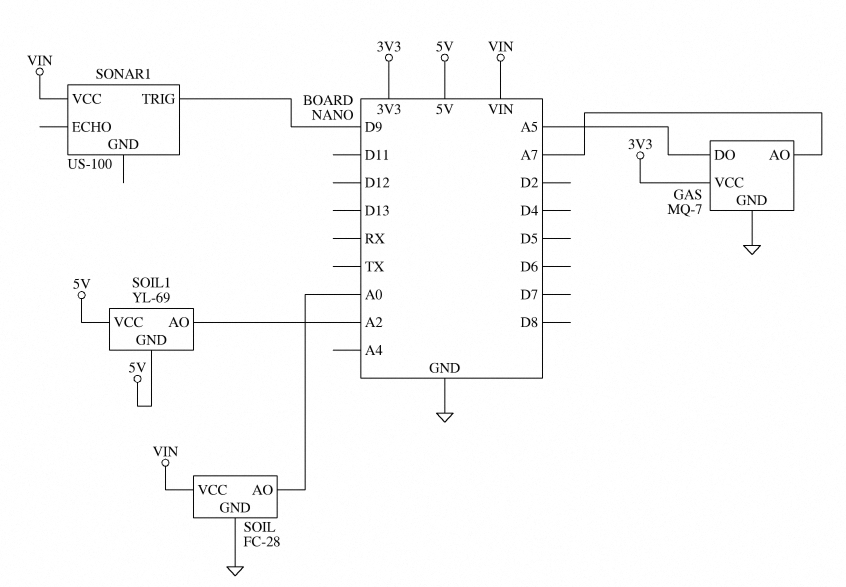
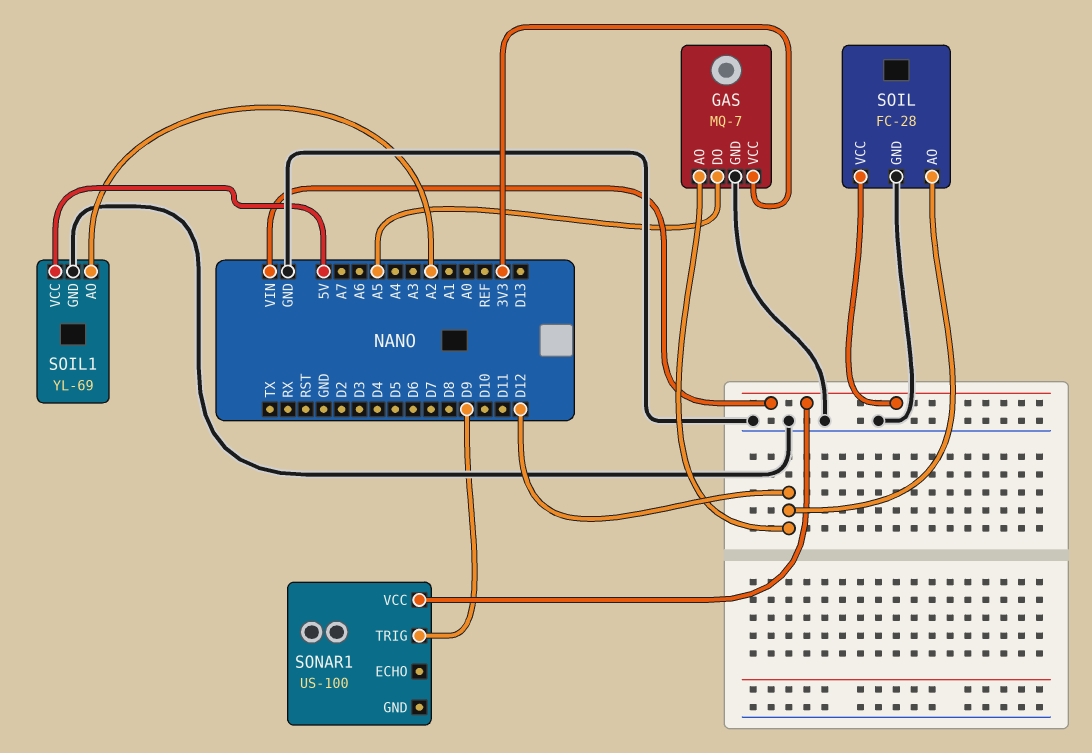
GAS pin AO: A7 -> D12
SOIL pin AO: A0 -> D12
SOIL1 pin GND: 5V -> GND

